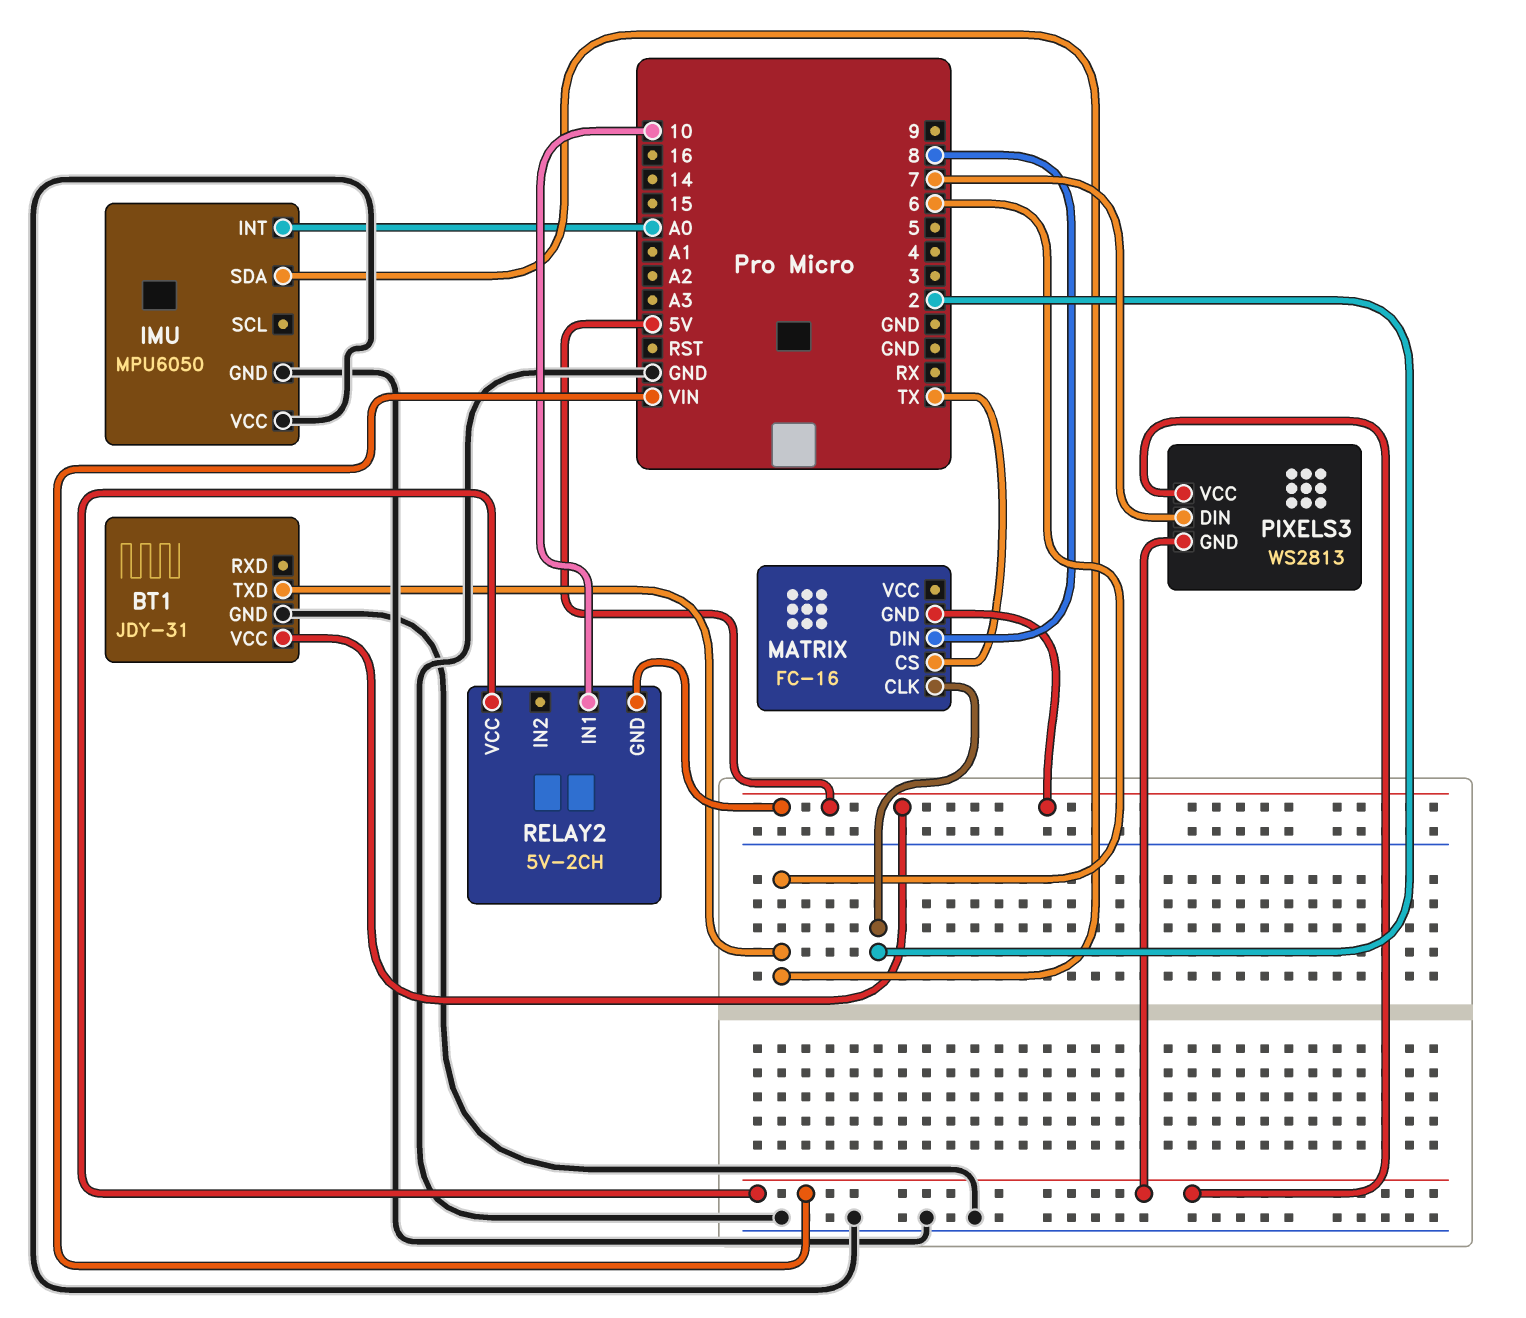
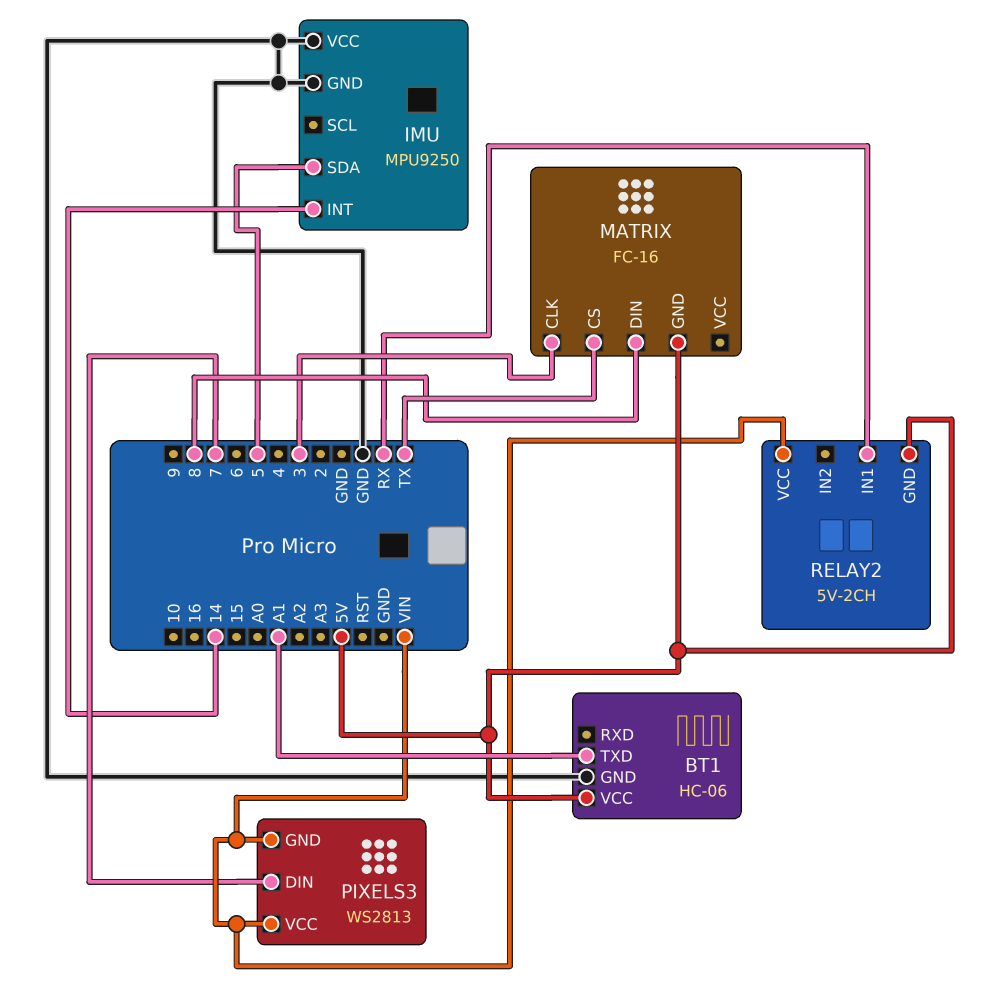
BT1: JDY-31 -> HC-06
BT1 pin TXD: 6 -> A1
IMU: MPU6050 -> MPU9250
IMU pin INT: A0 -> 14
IMU pin SDA: 6 -> 5
MATRIX pin CLK: 2 -> 3
RELAY2 pin IN1: 10 -> RX

